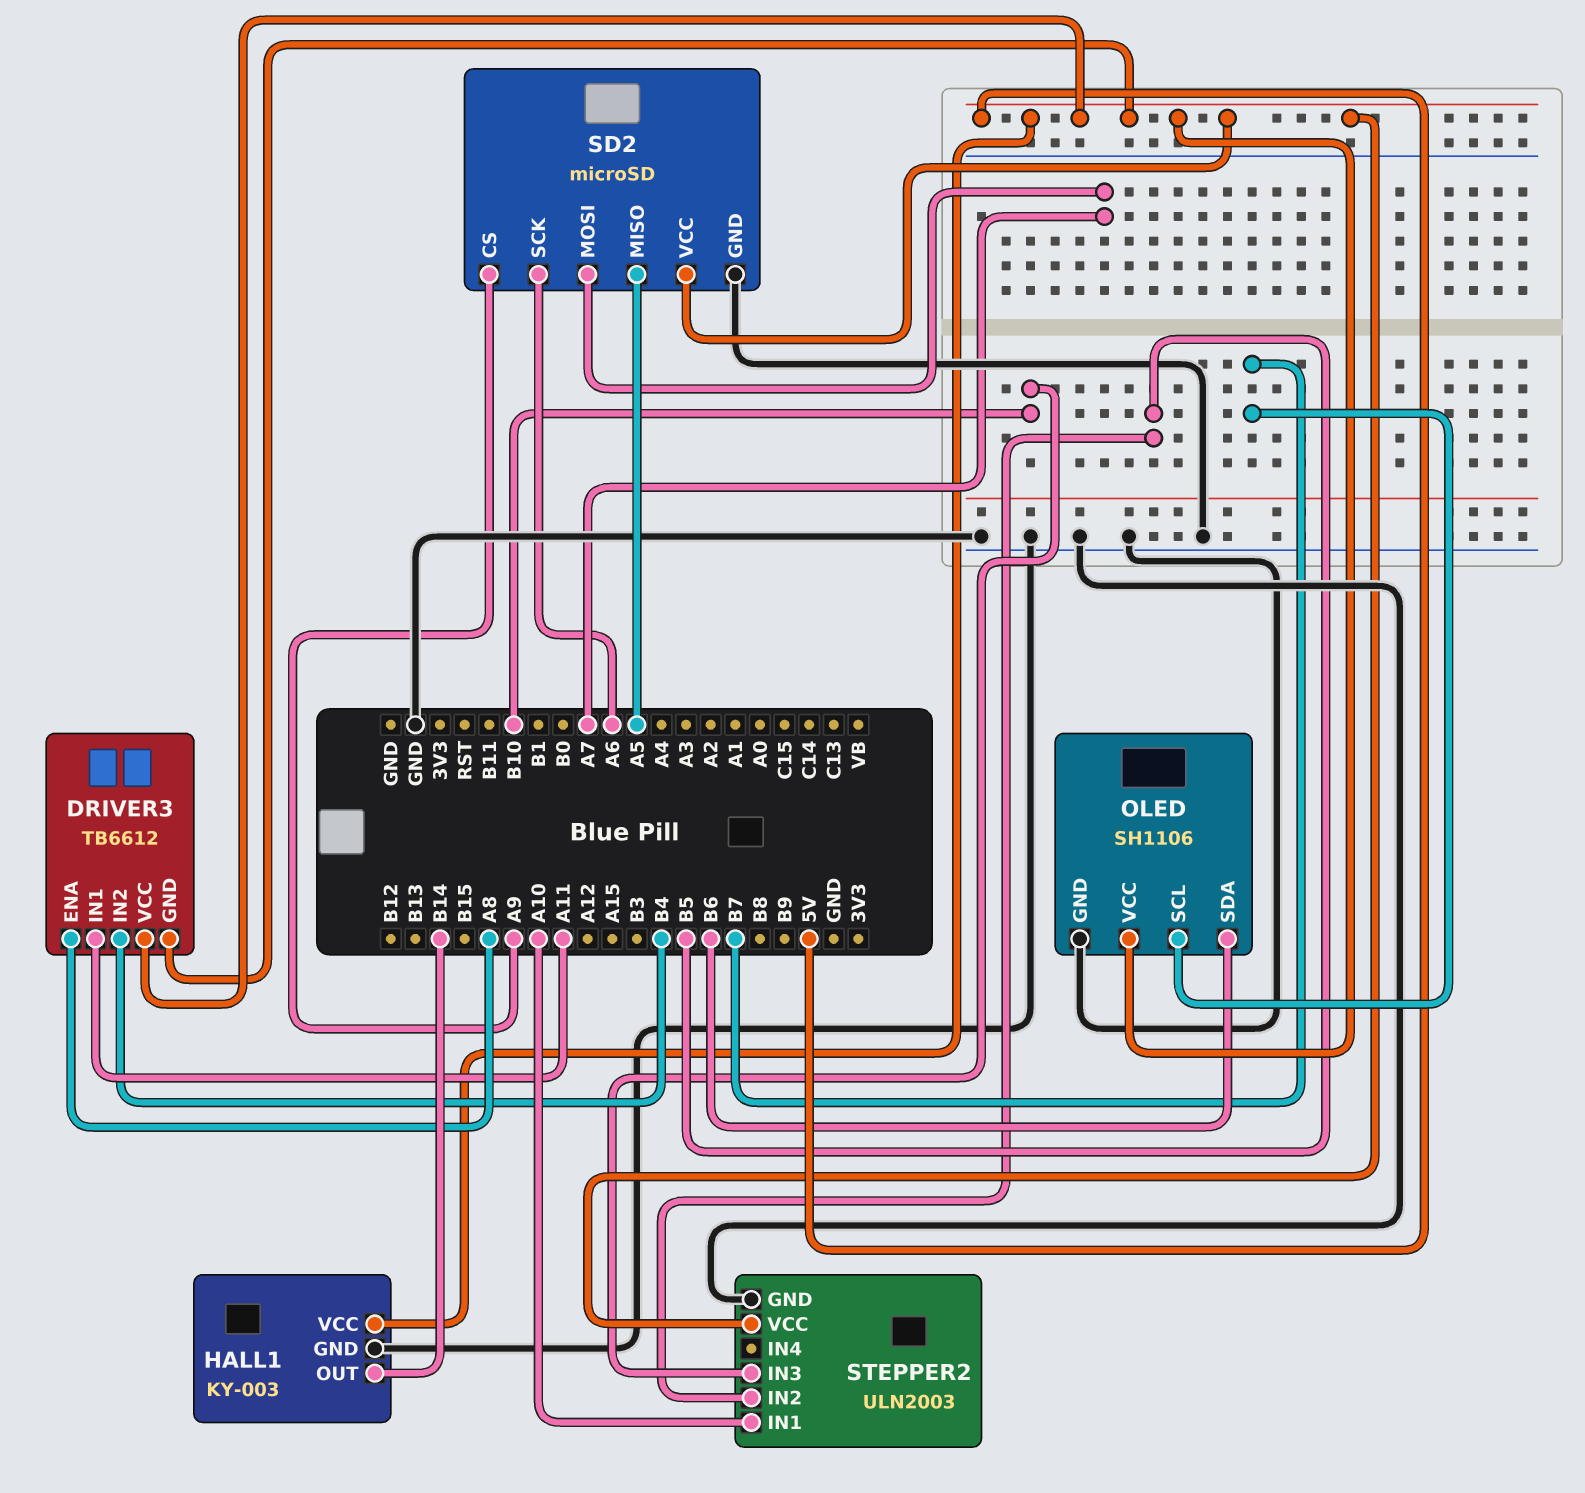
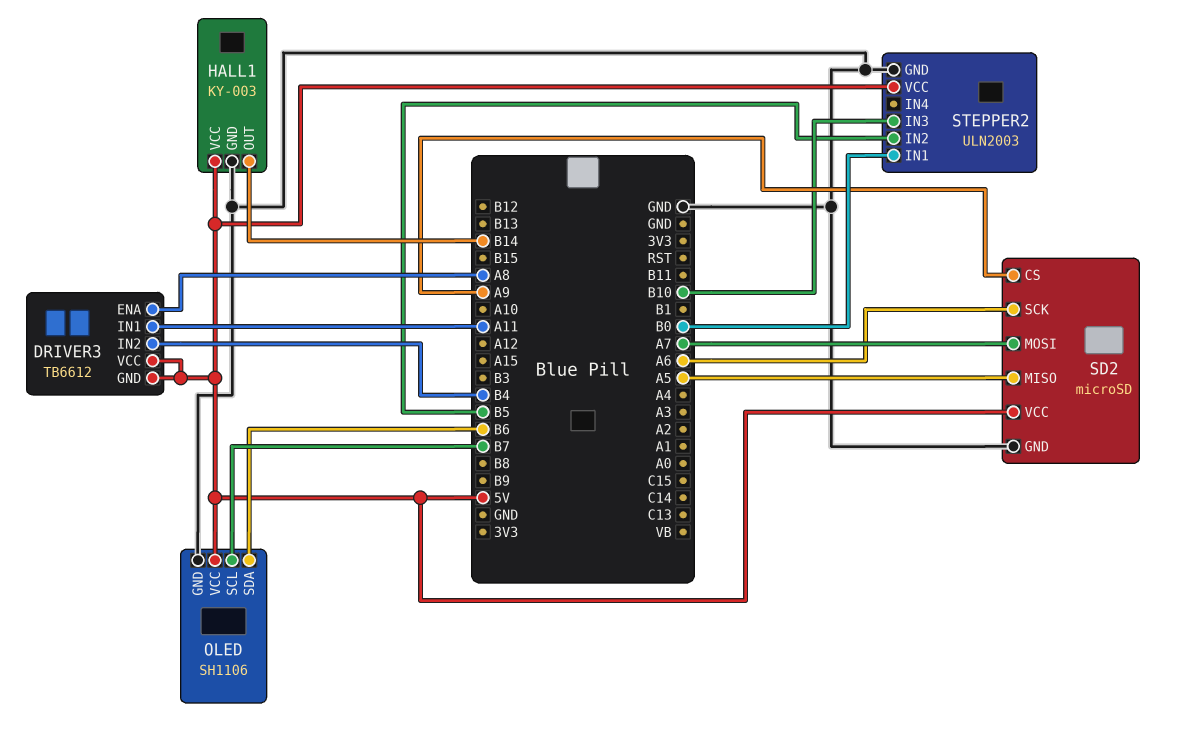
STEPPER2 pin IN1: A10 -> B0

